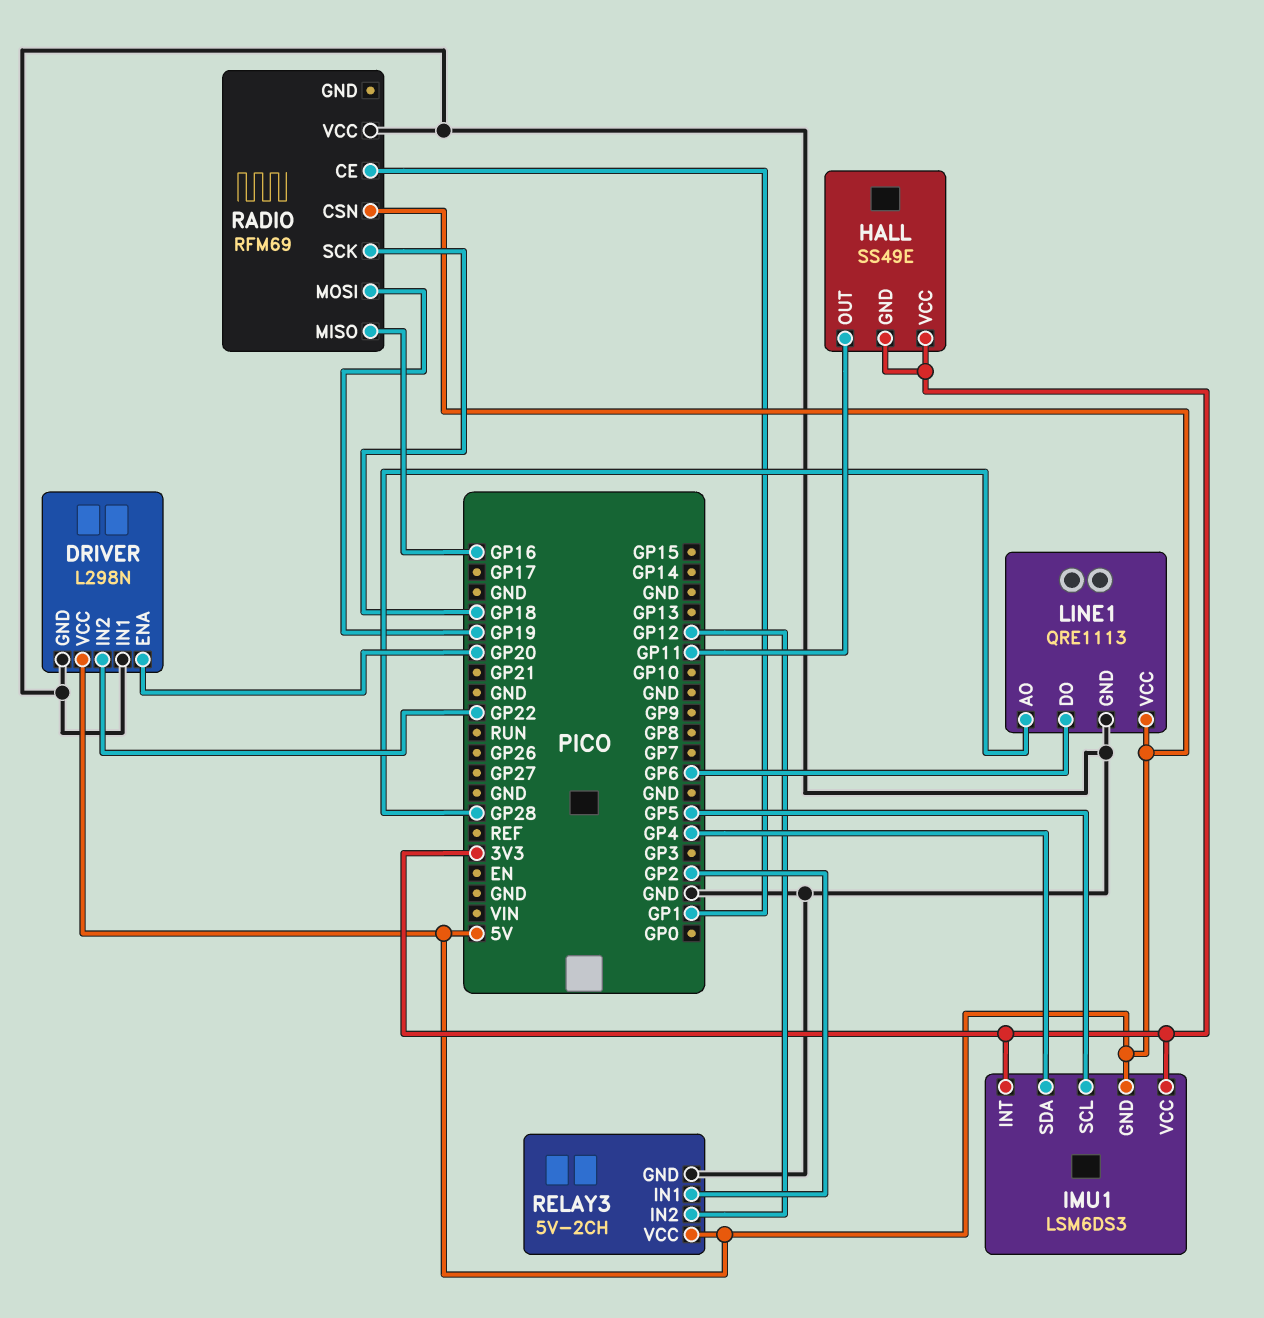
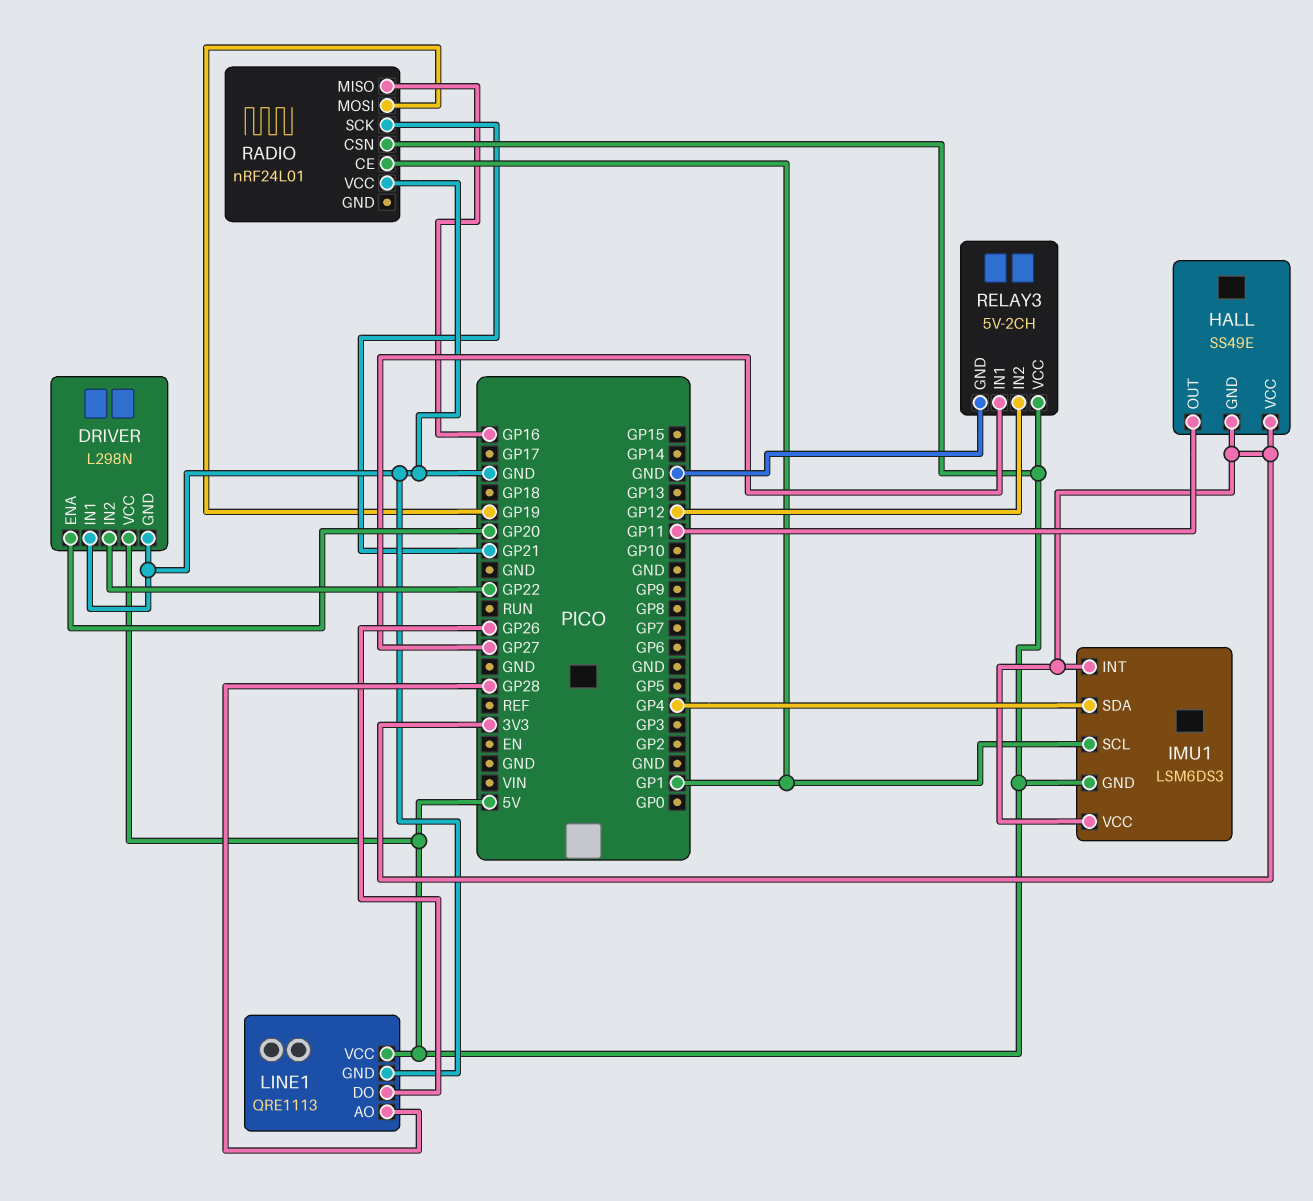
IMU1 pin SCL: GP5 -> GP1
LINE1 pin DO: GP6 -> GP26
RADIO: RFM69 -> nRF24L01
RADIO pin SCK: GP18 -> GP21
RELAY3 pin IN1: GP2 -> GP27

